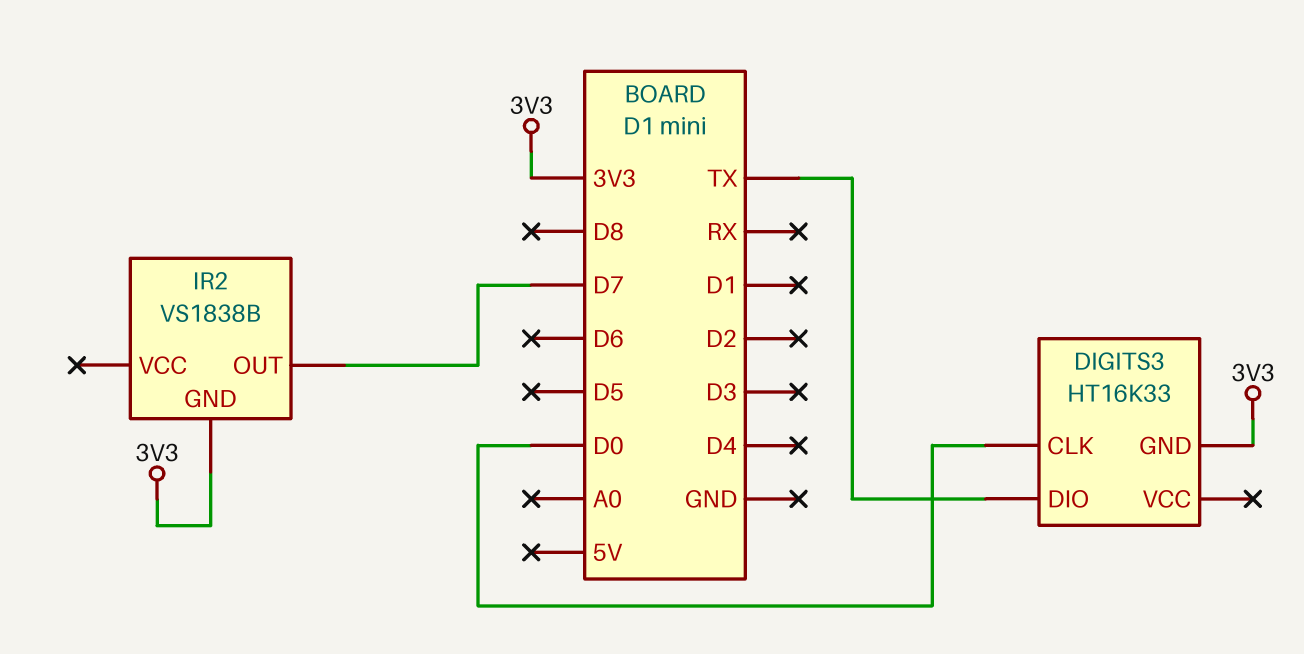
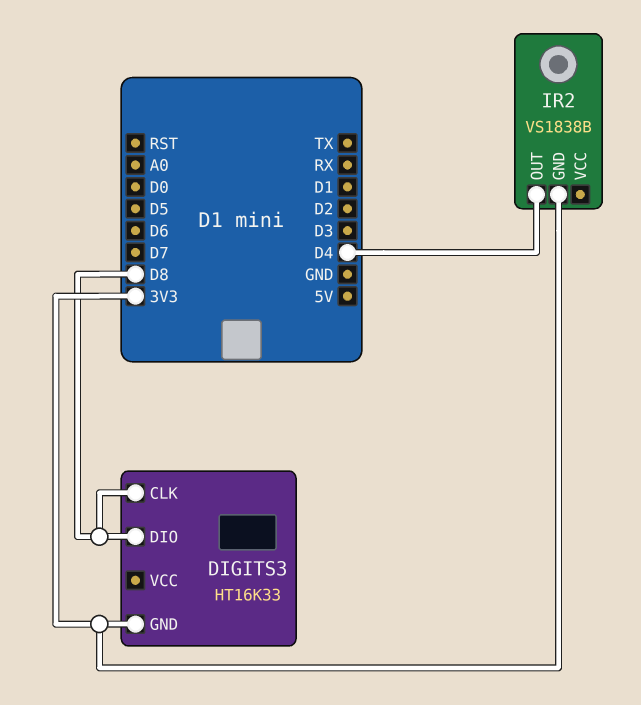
DIGITS3 pin CLK: D0 -> D8
DIGITS3 pin DIO: TX -> D8
IR2 pin OUT: D7 -> D4

